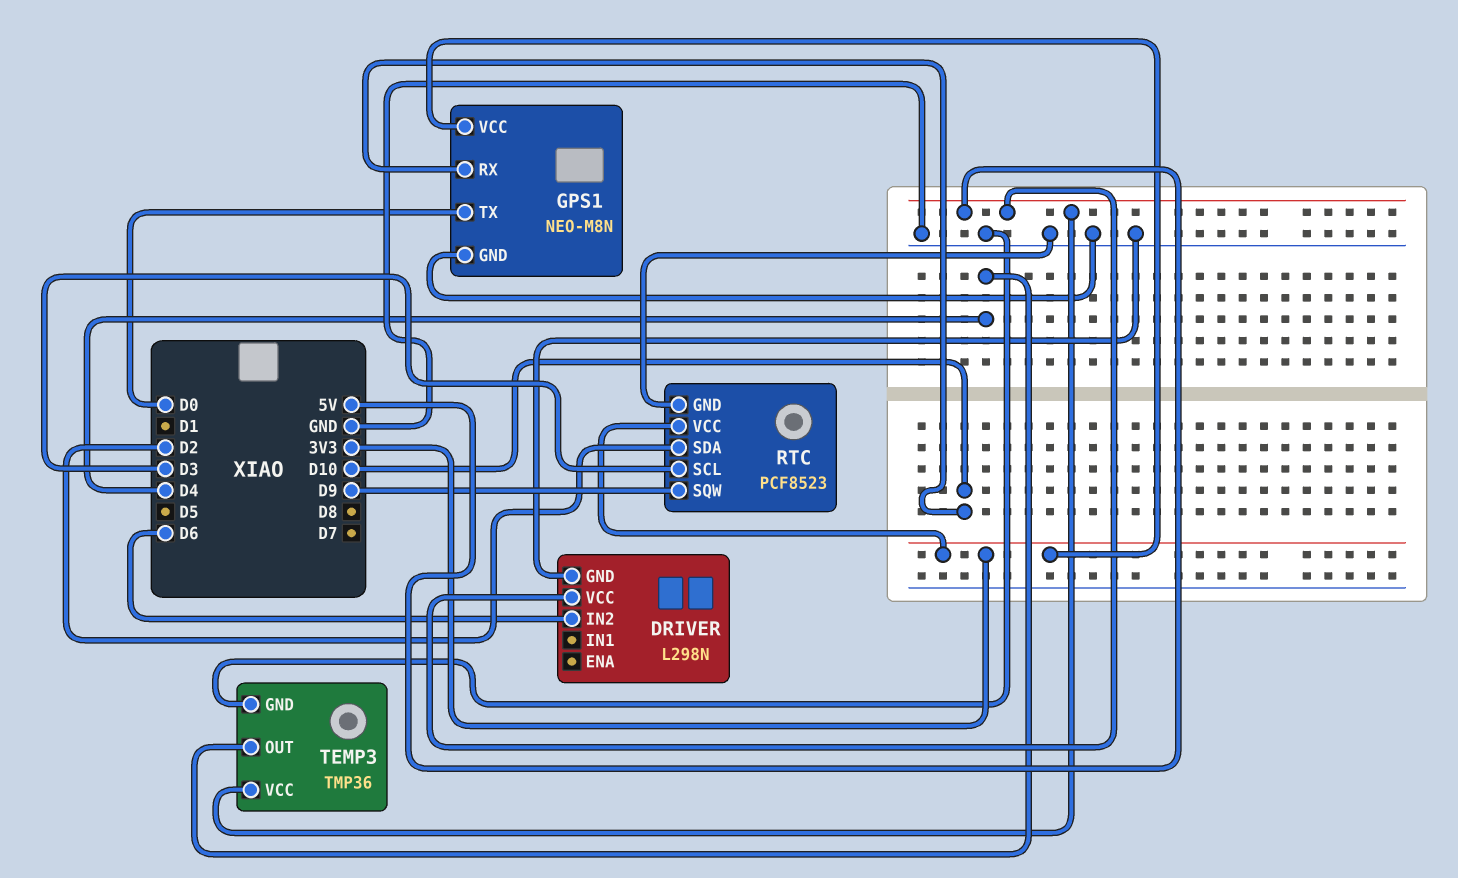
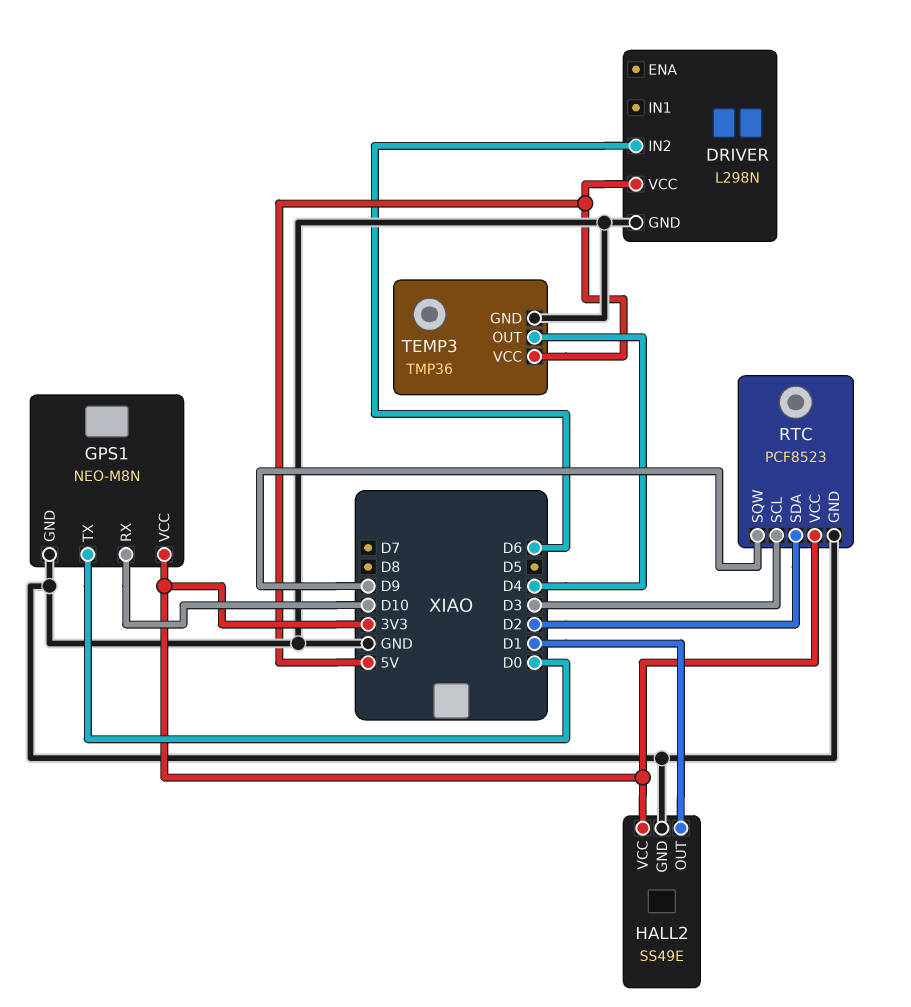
HALL2: none -> SS49E
HALL2 pin GND: none -> GND
HALL2 pin OUT: none -> D1
HALL2 pin VCC: none -> 3V3

